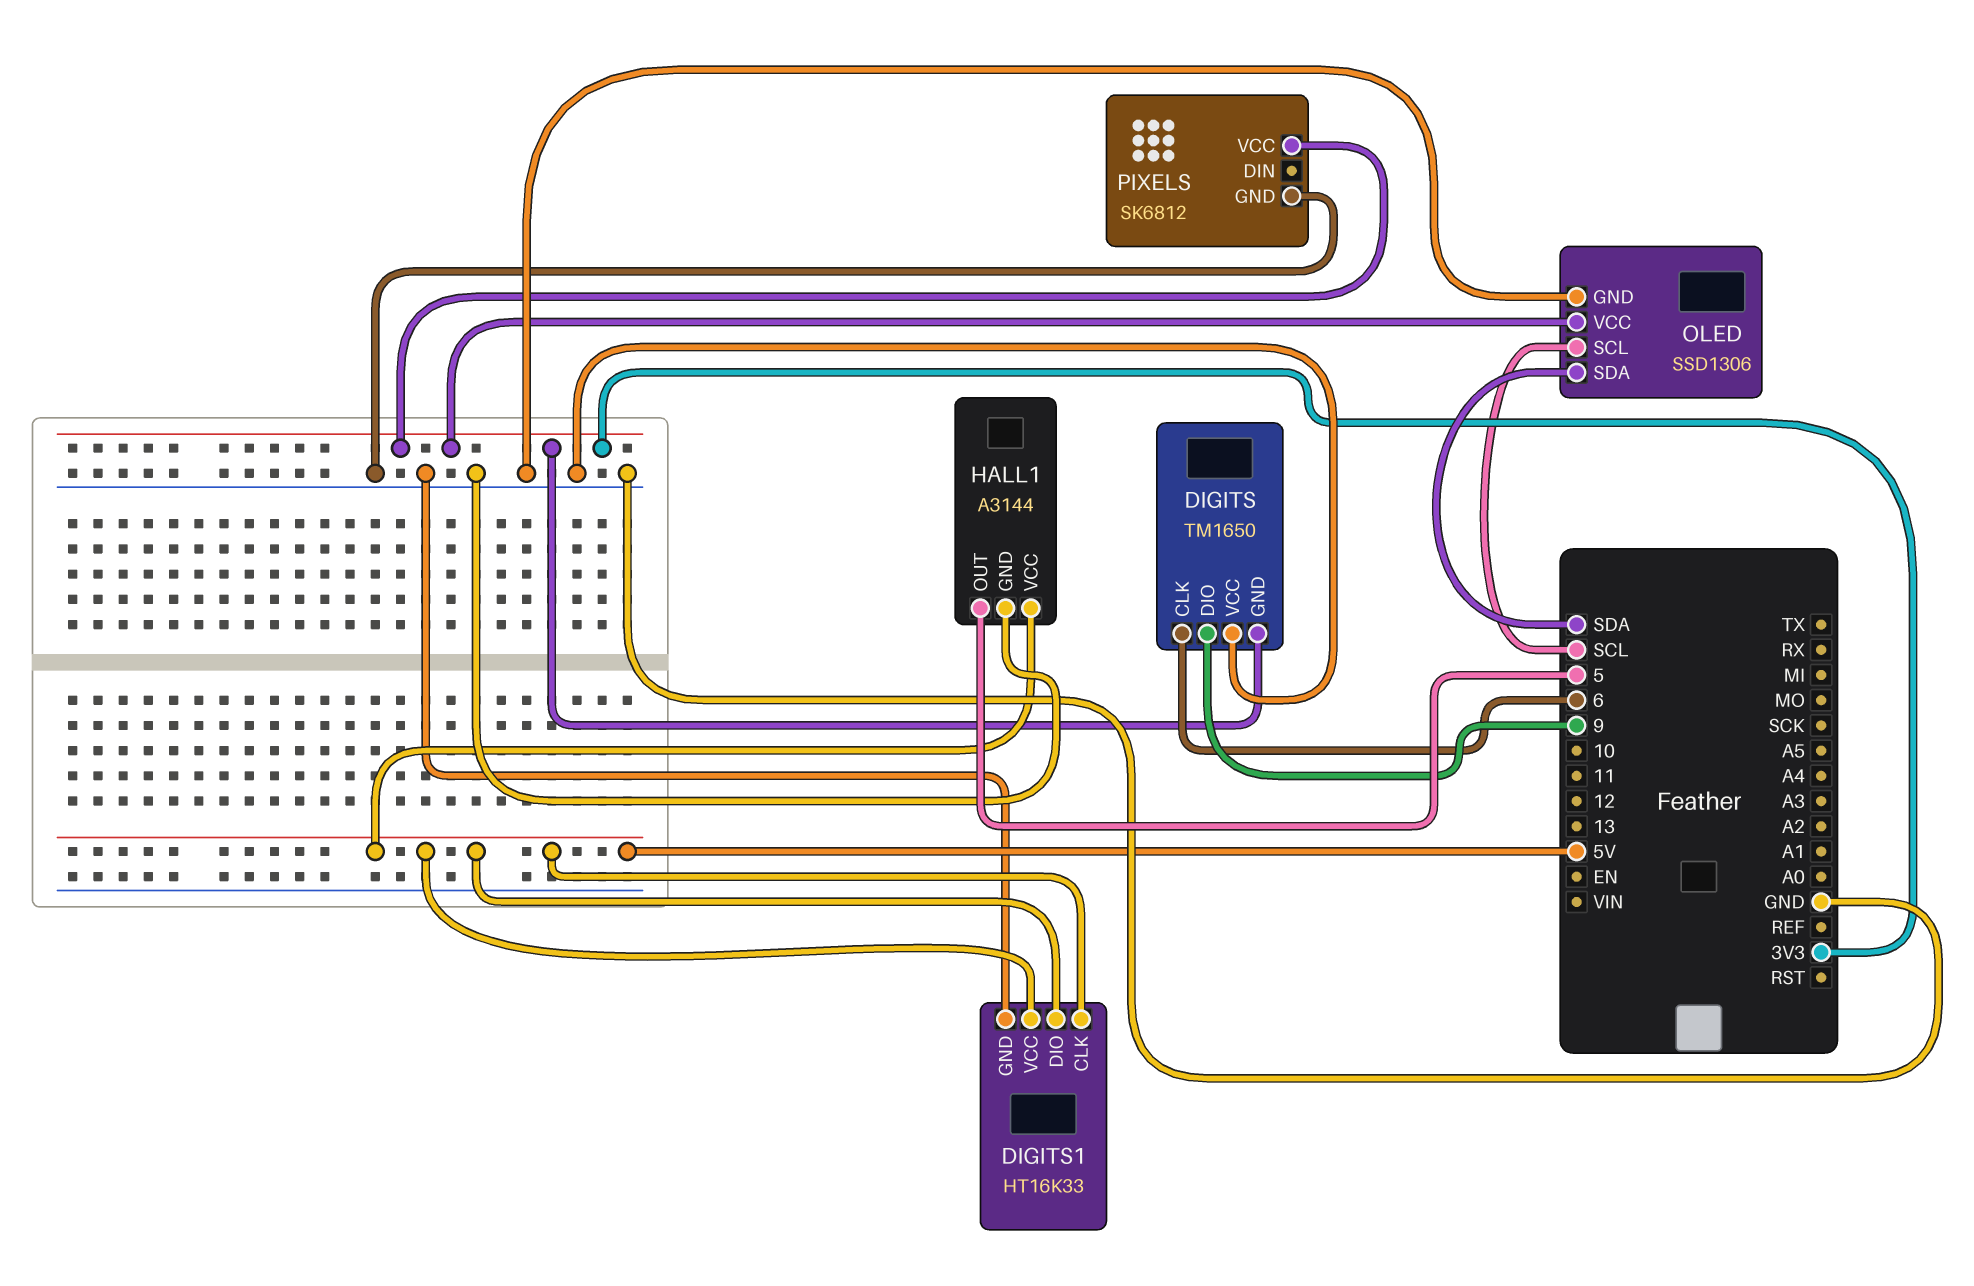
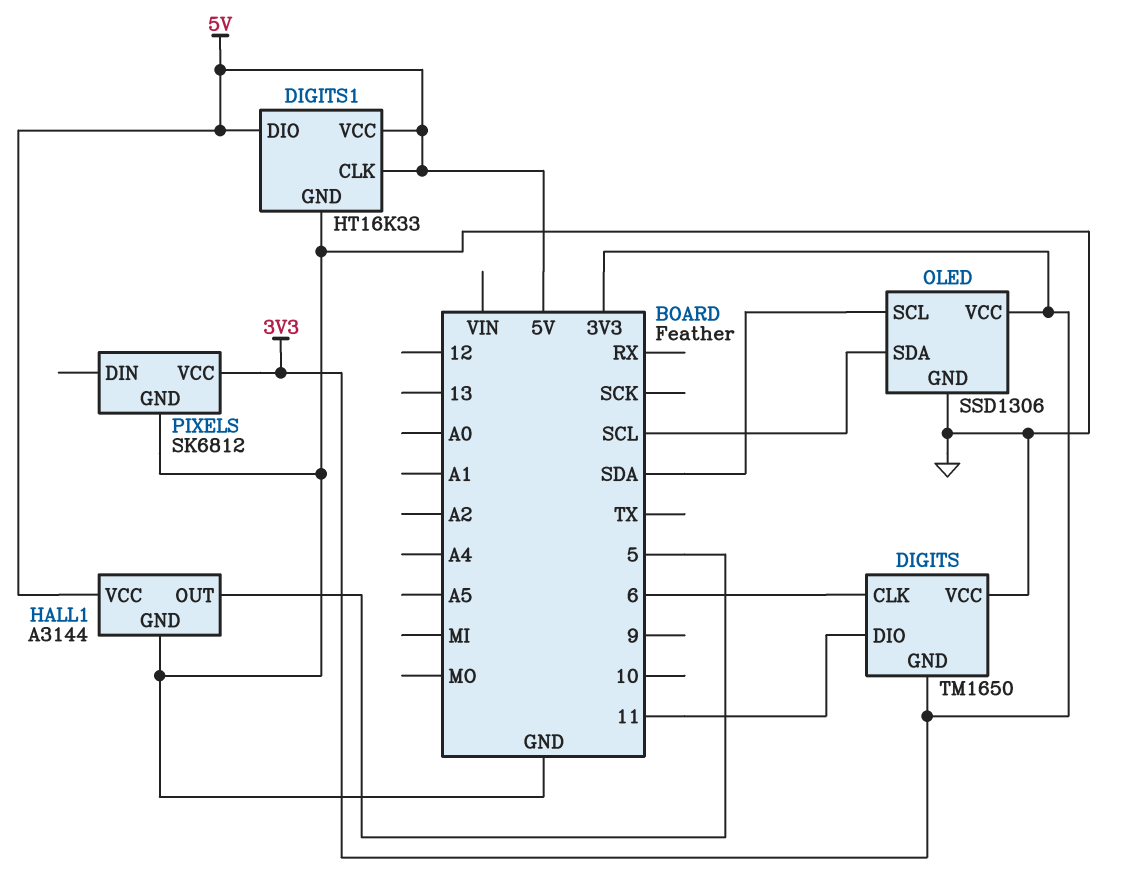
DIGITS pin DIO: 9 -> 11
OLED pin SCL: SCL -> SDA
OLED pin SDA: SDA -> SCL

